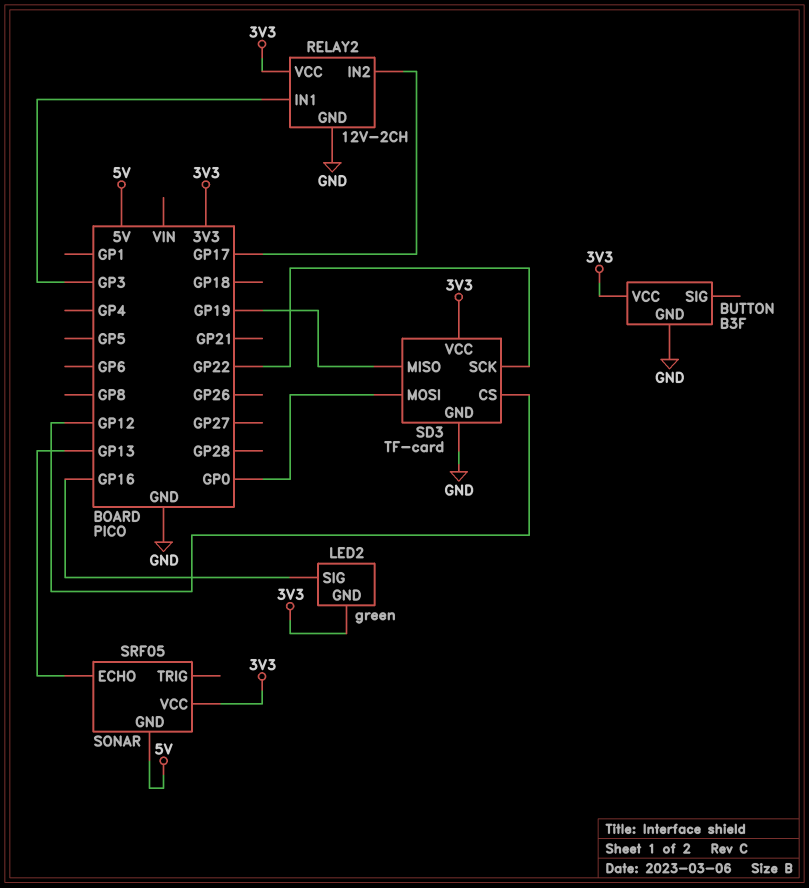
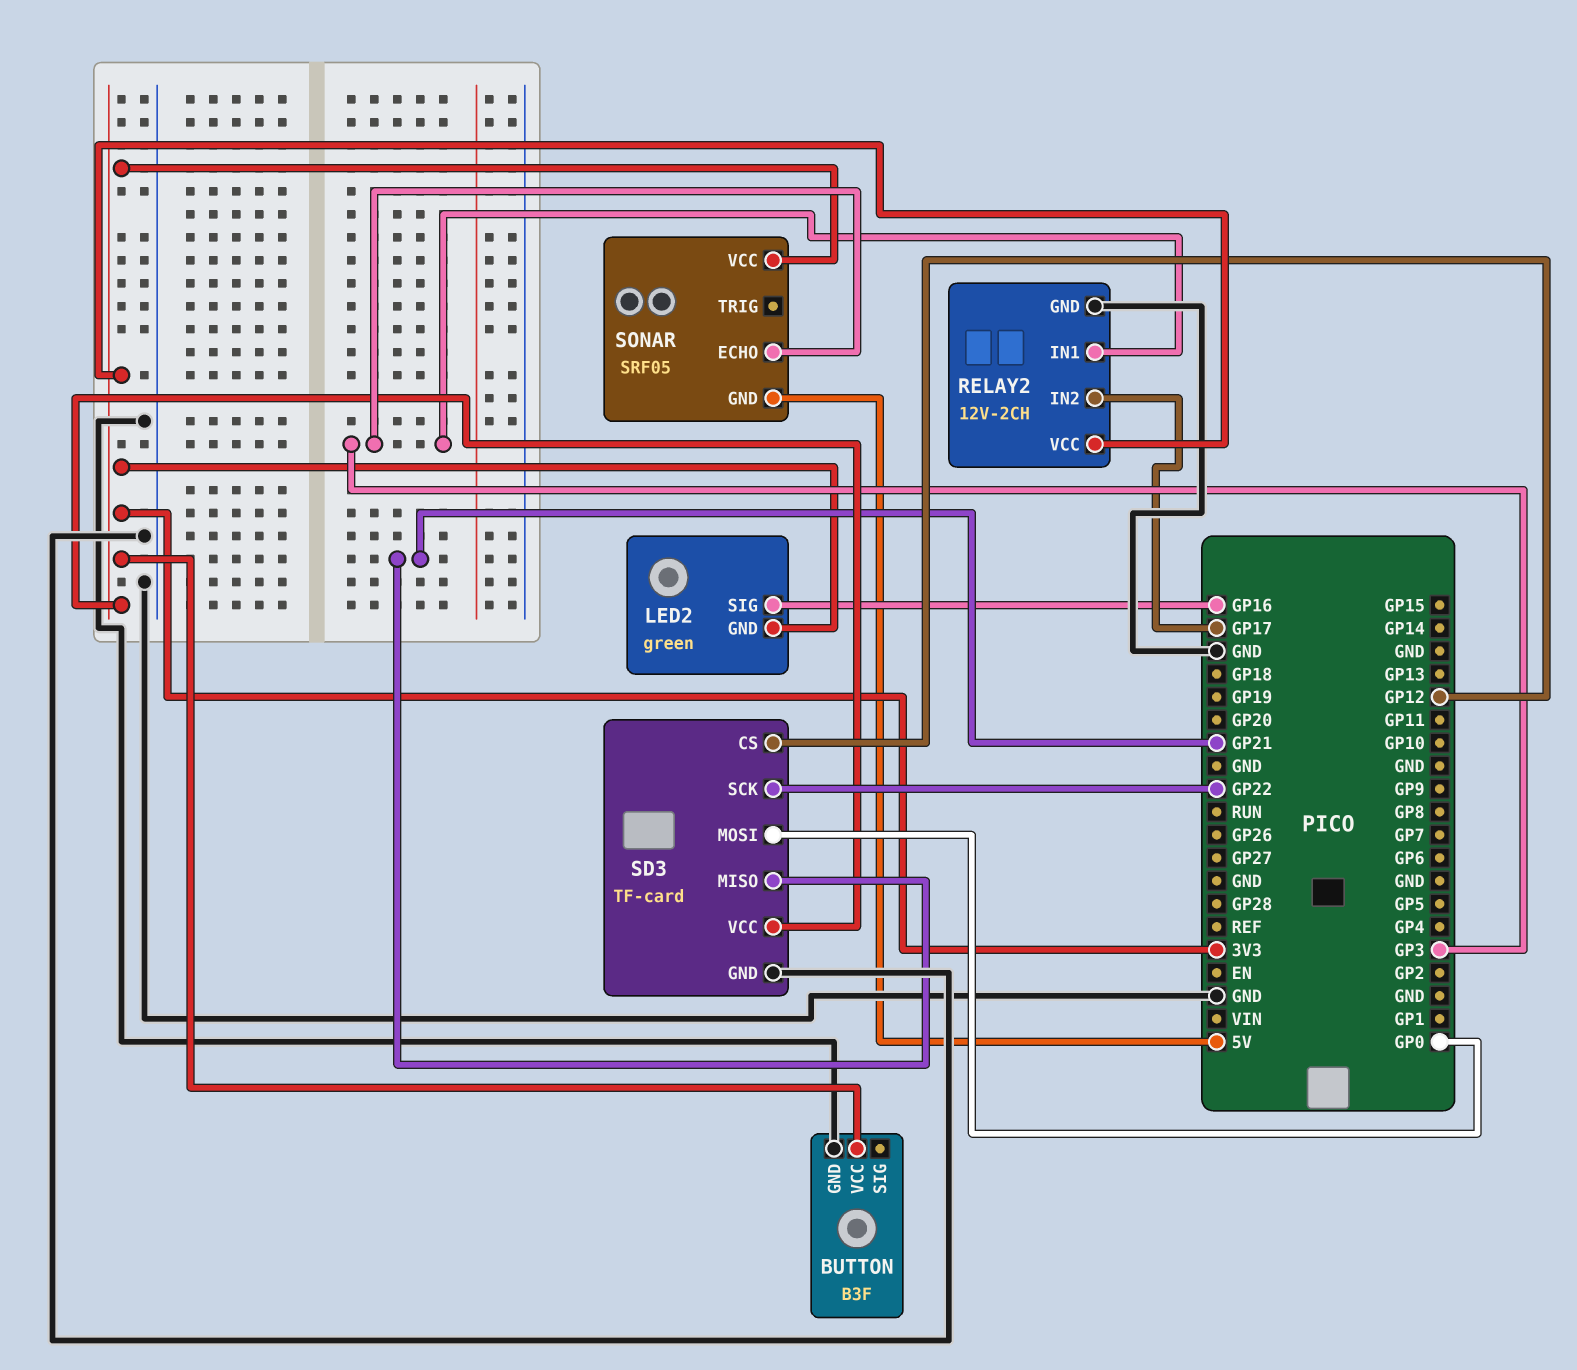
SD3 pin MISO: GP19 -> GP21
SONAR pin ECHO: GP13 -> GP3

